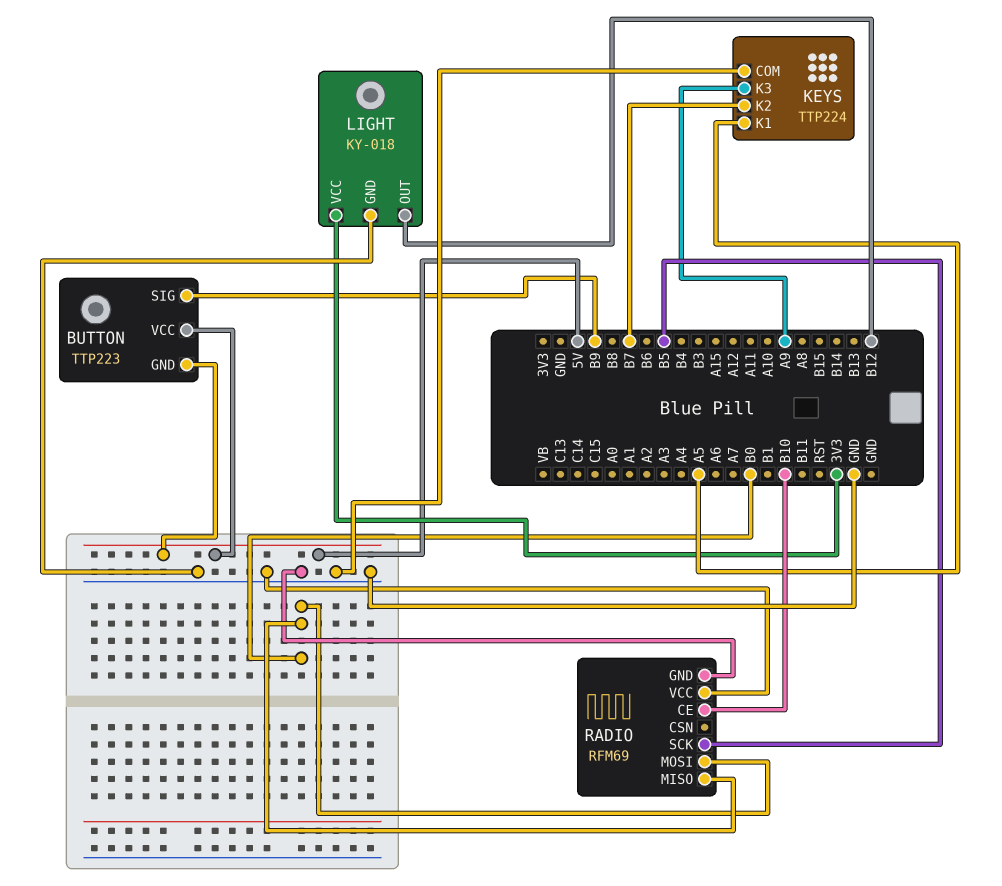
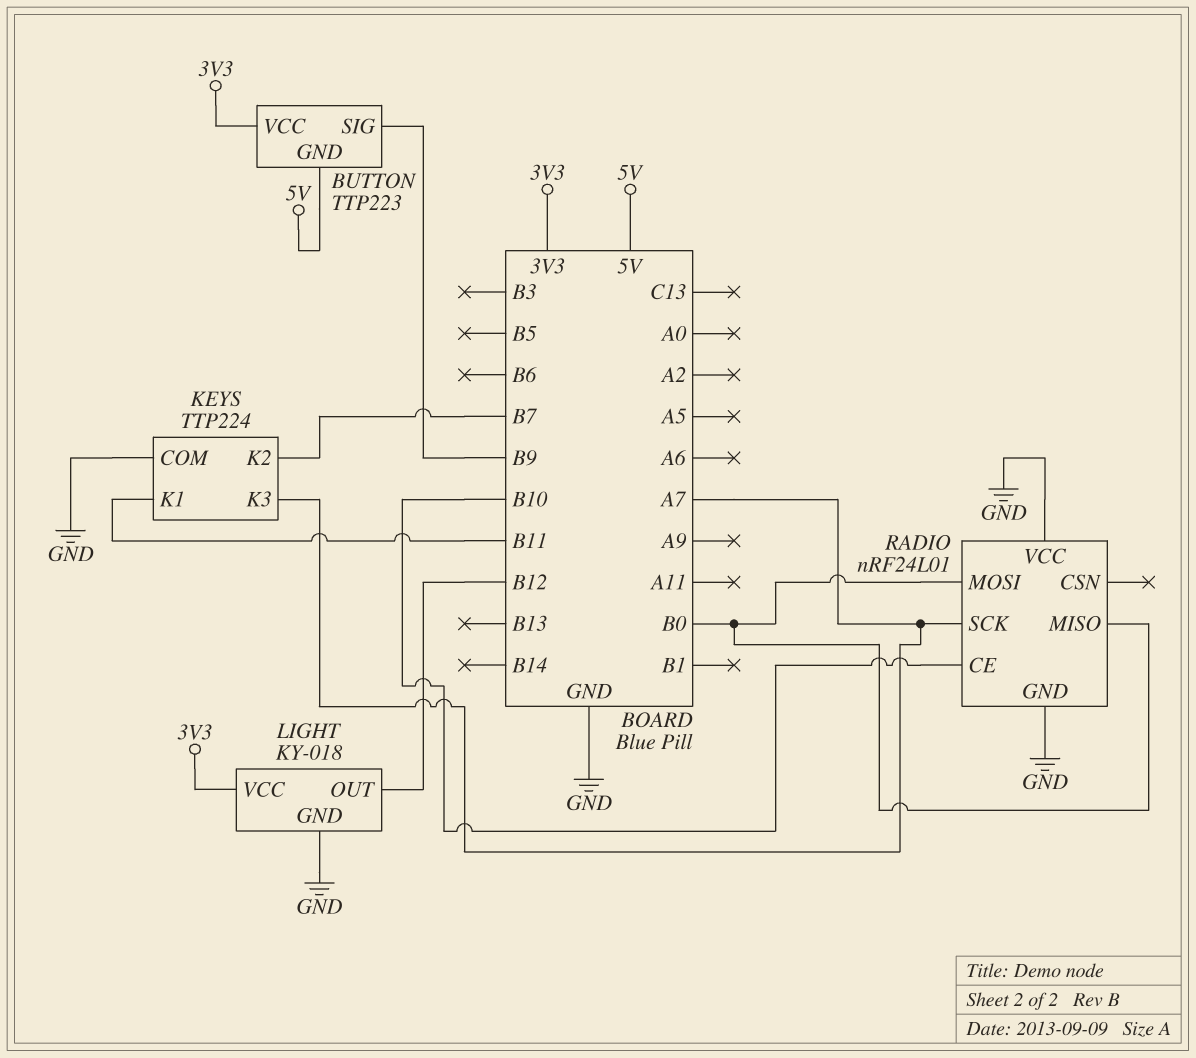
BUTTON pin VCC: 5V -> 3V3
KEYS pin K1: A5 -> B11
KEYS pin K3: A9 -> A7
RADIO: RFM69 -> nRF24L01
RADIO pin SCK: B5 -> A7

